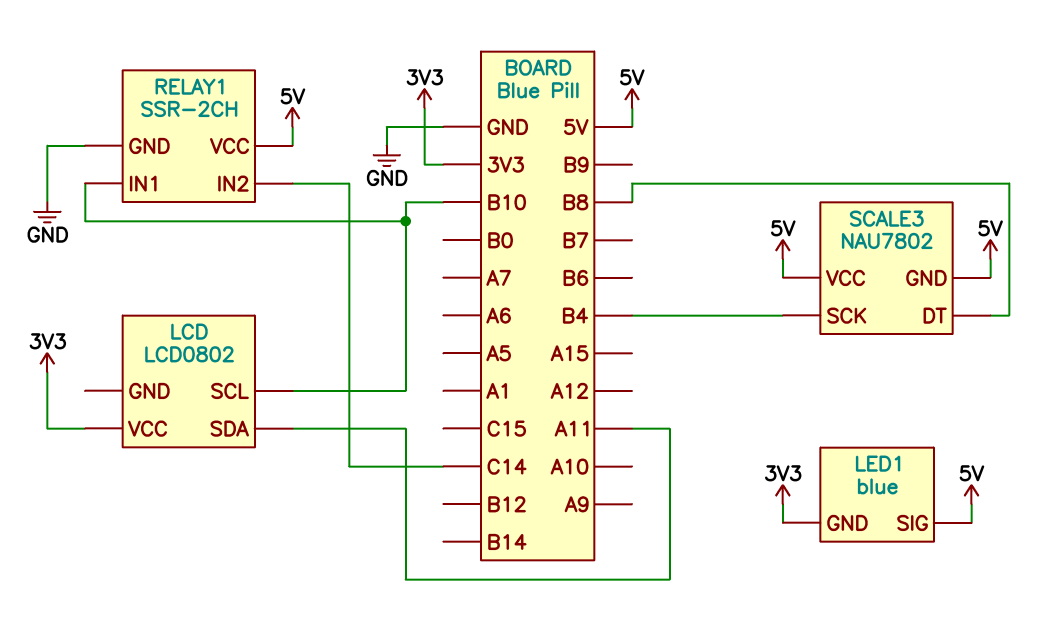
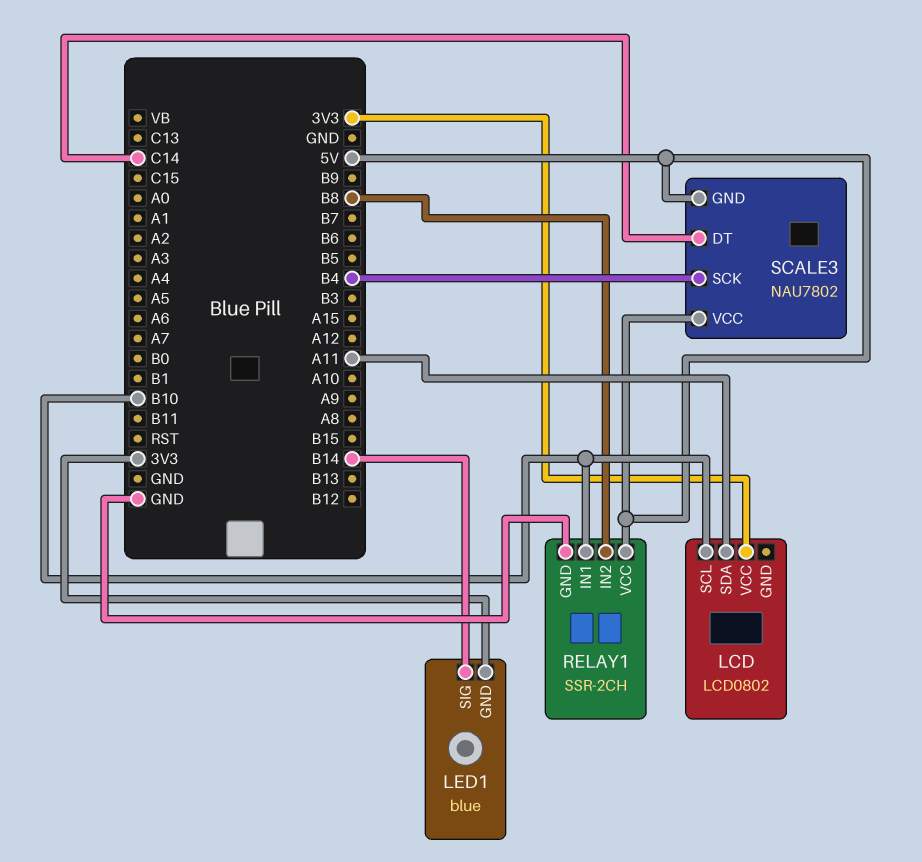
LED1 pin SIG: 5V -> B14
RELAY1 pin IN2: C14 -> B8
SCALE3 pin DT: B8 -> C14

